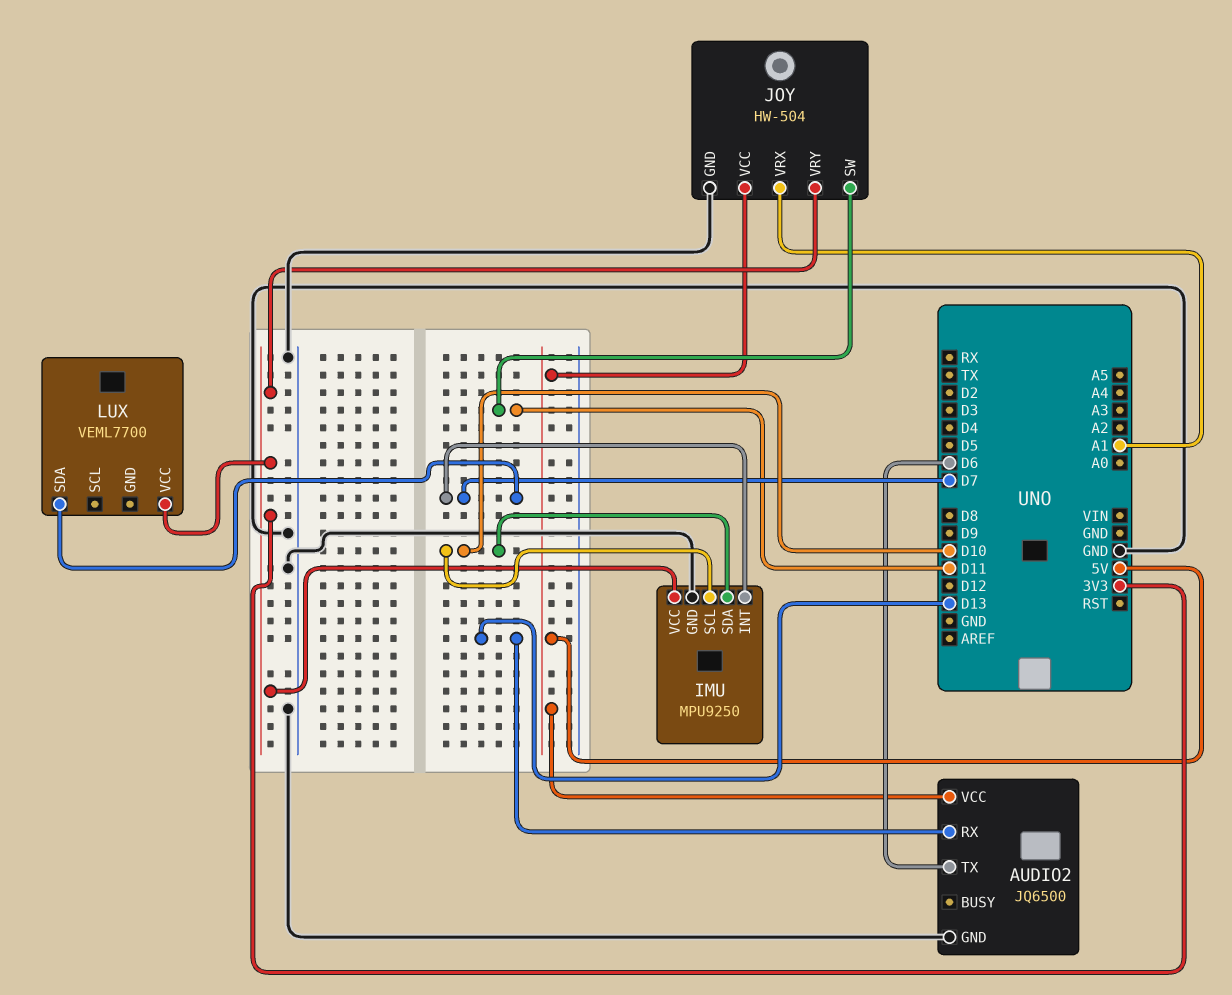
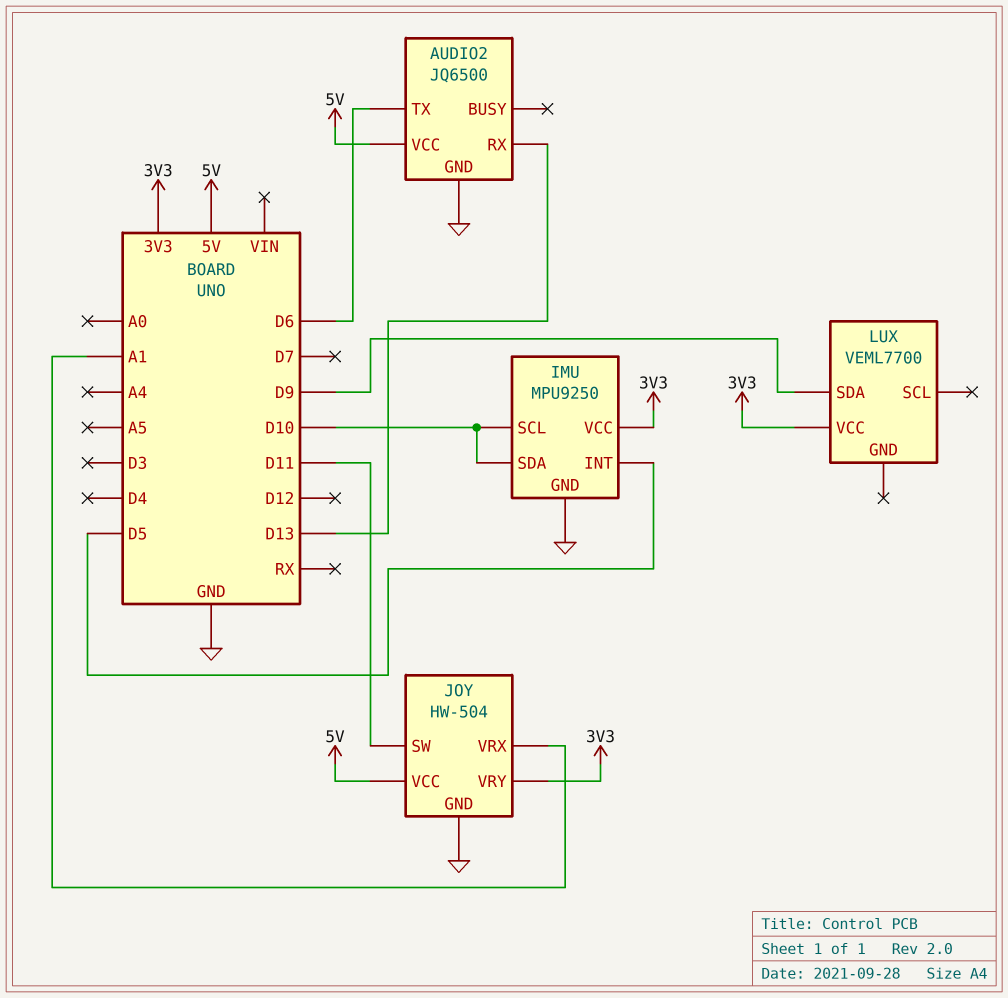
IMU pin INT: D7 -> D5
LUX pin SDA: D7 -> D9

